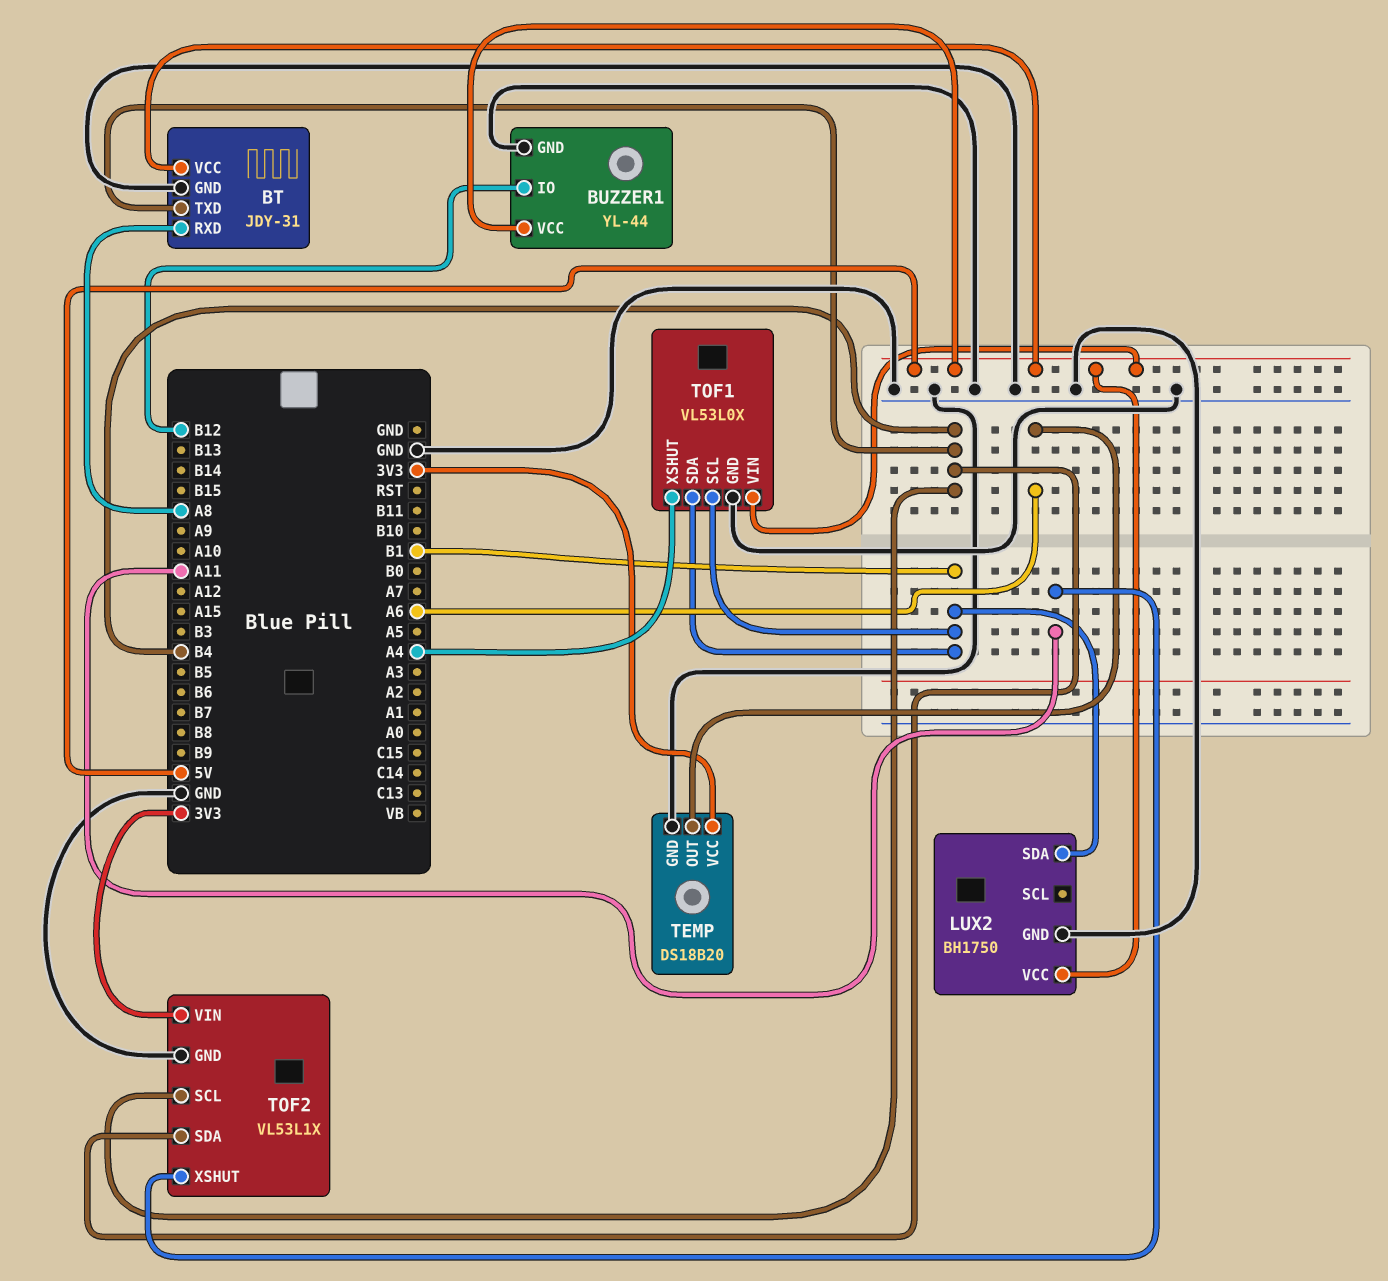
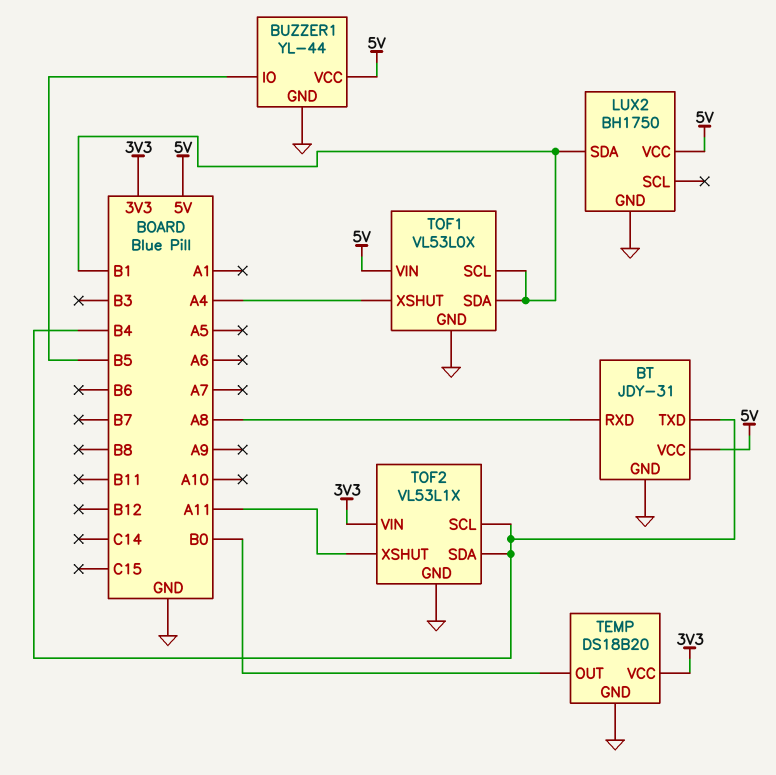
BUZZER1 pin IO: B12 -> B5
TEMP pin OUT: A6 -> B0

